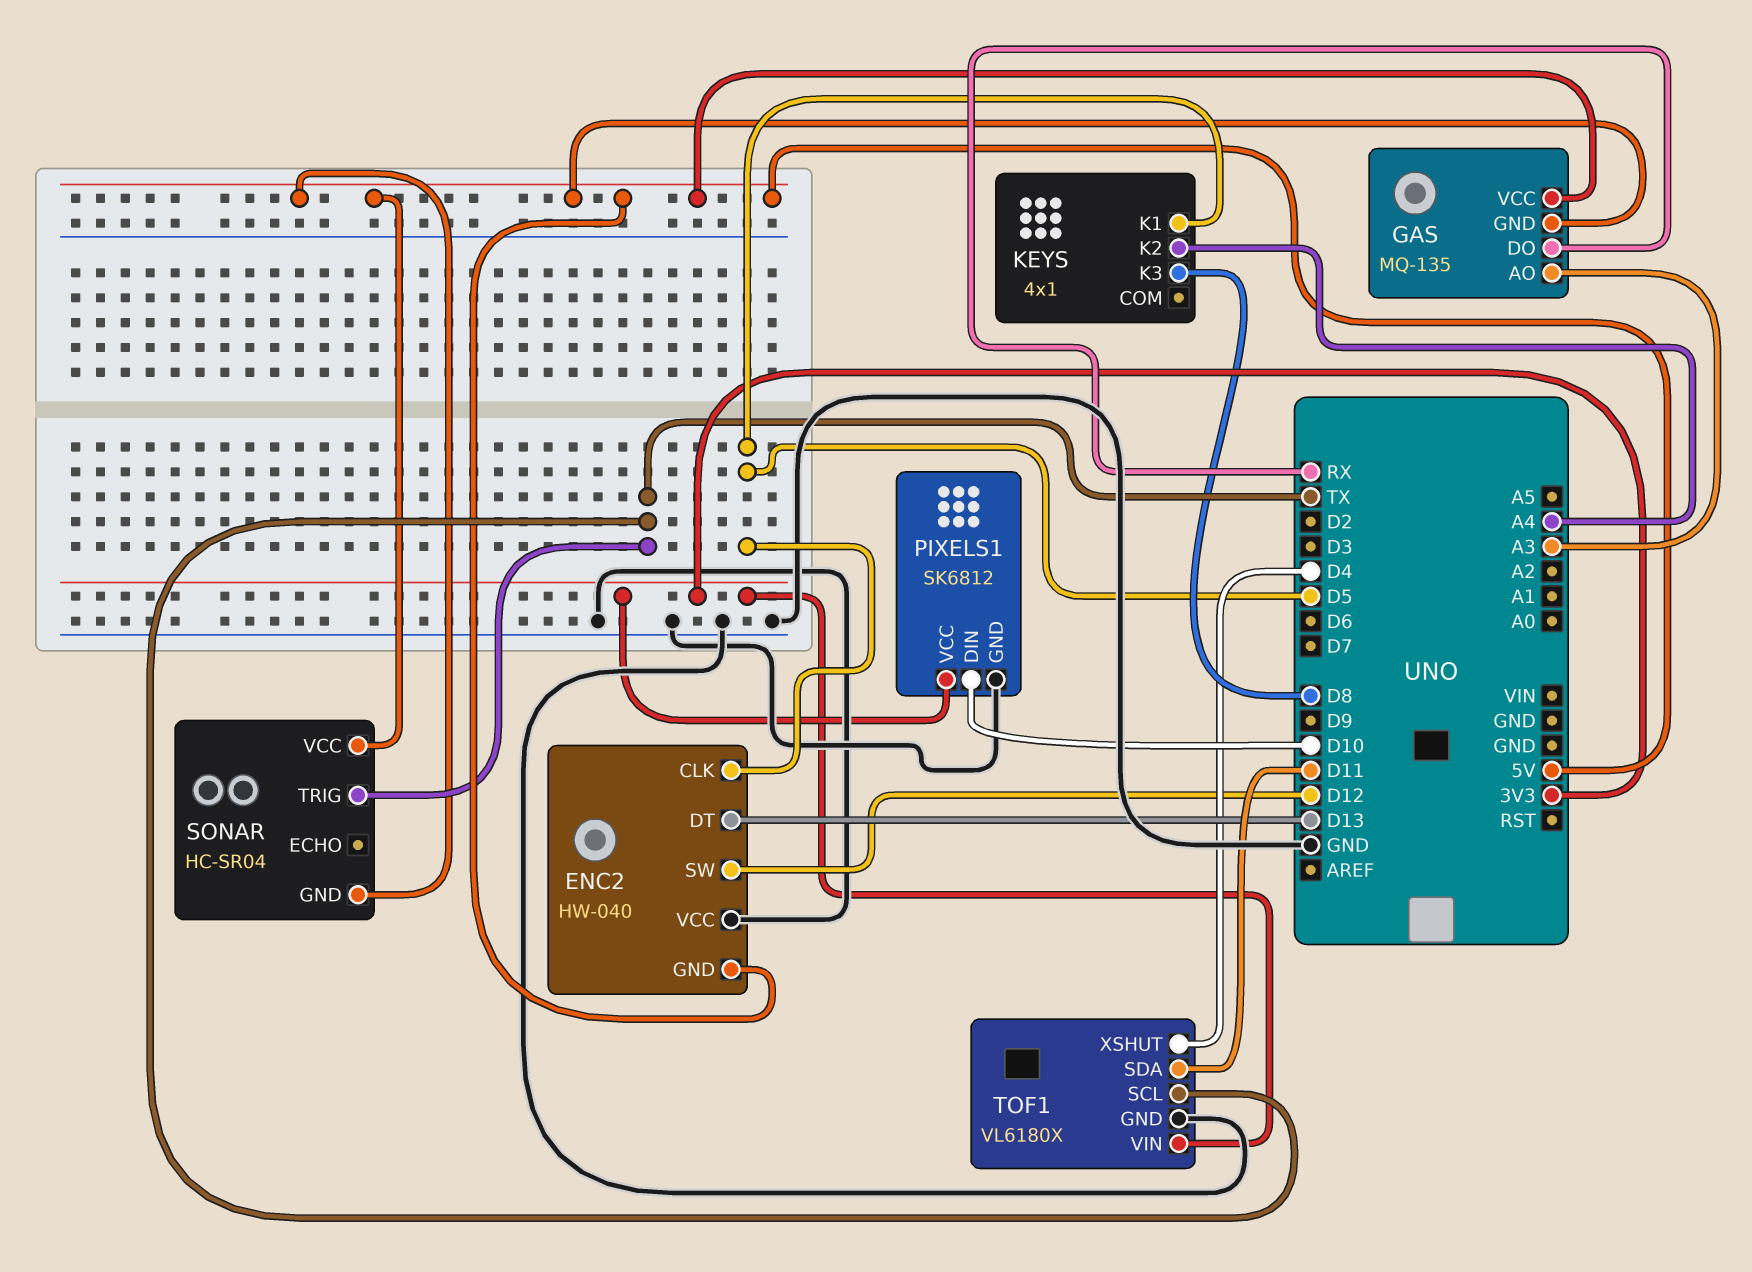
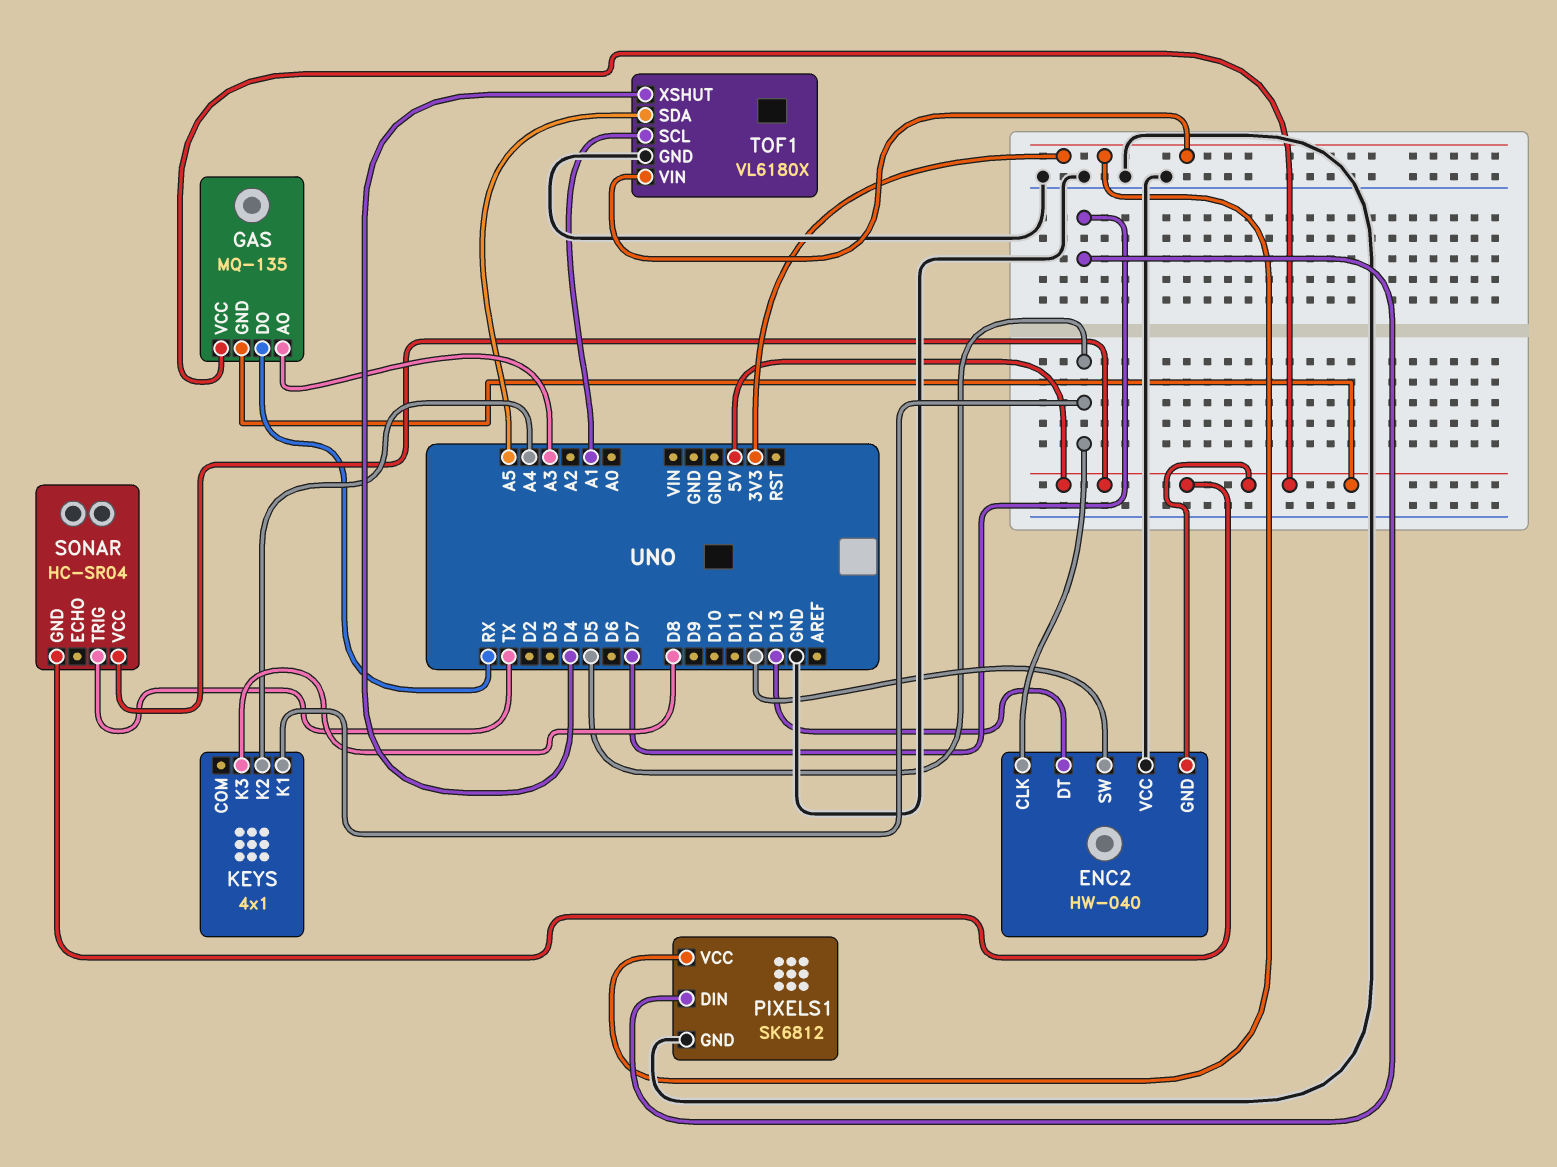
PIXELS1 pin DIN: D10 -> D7
TOF1 pin SCL: TX -> A1
TOF1 pin SDA: D11 -> A5

